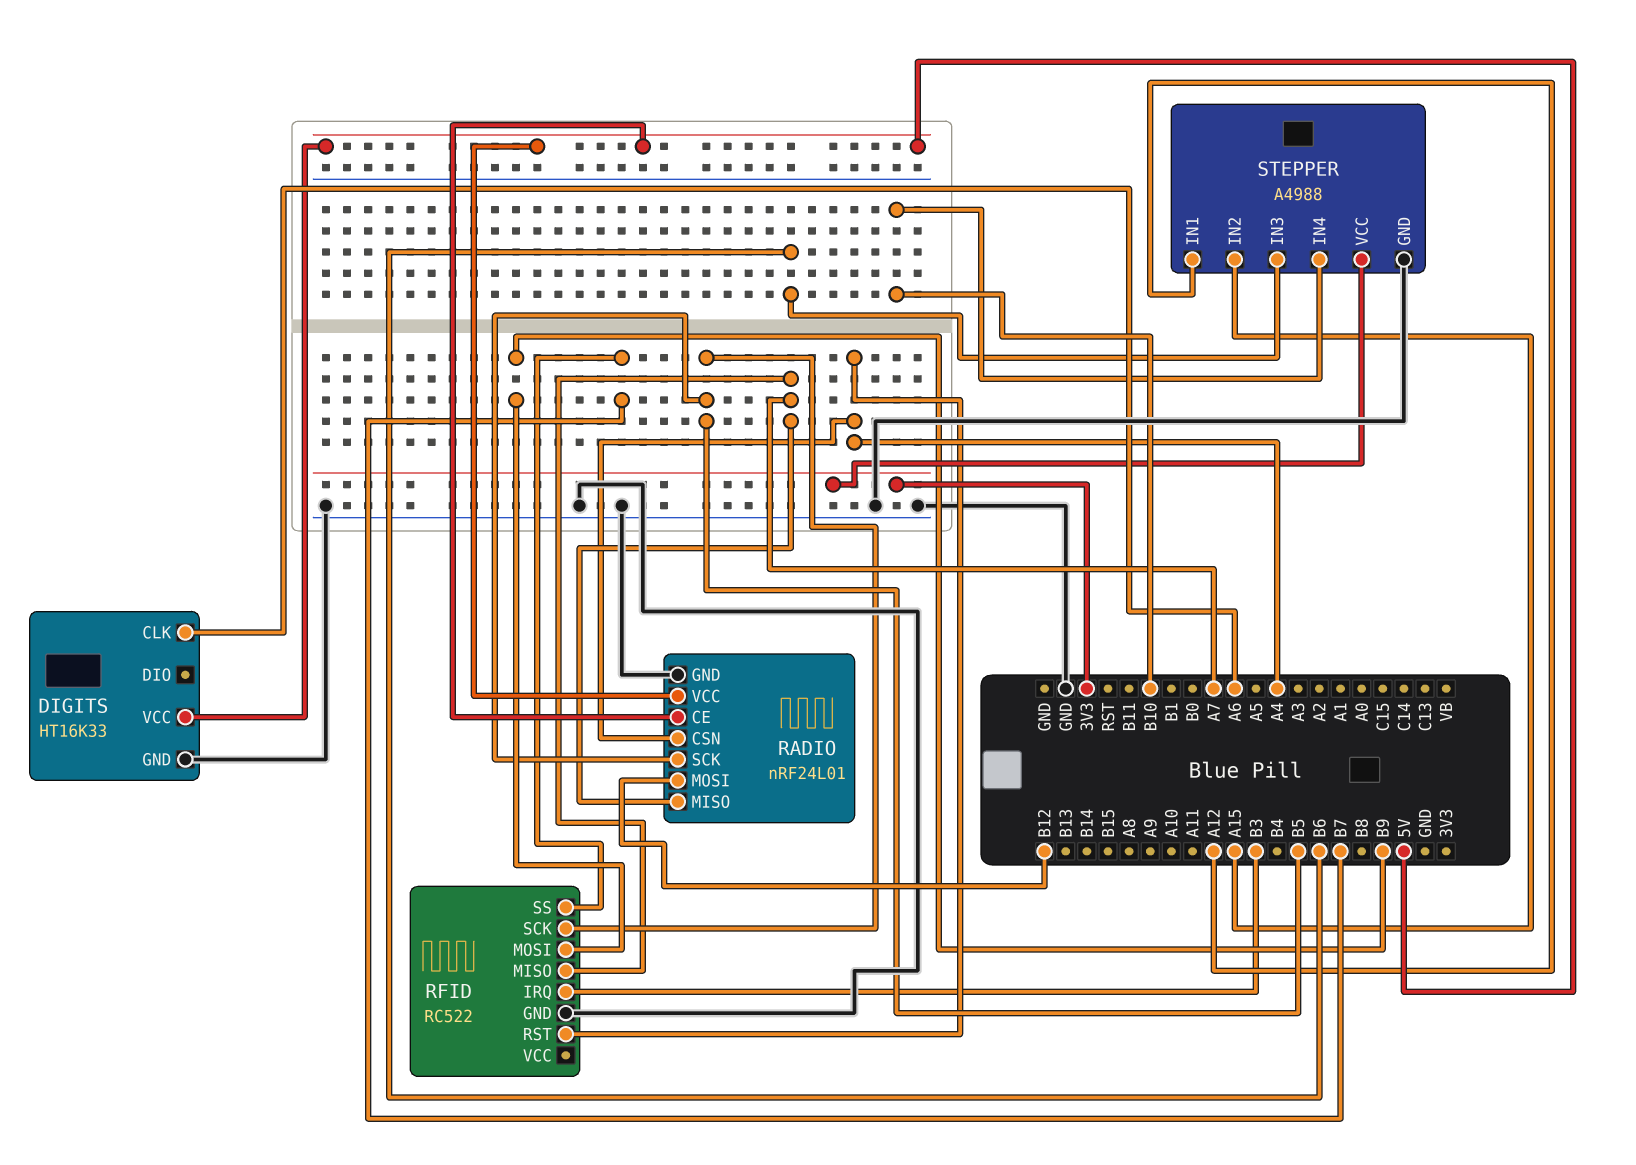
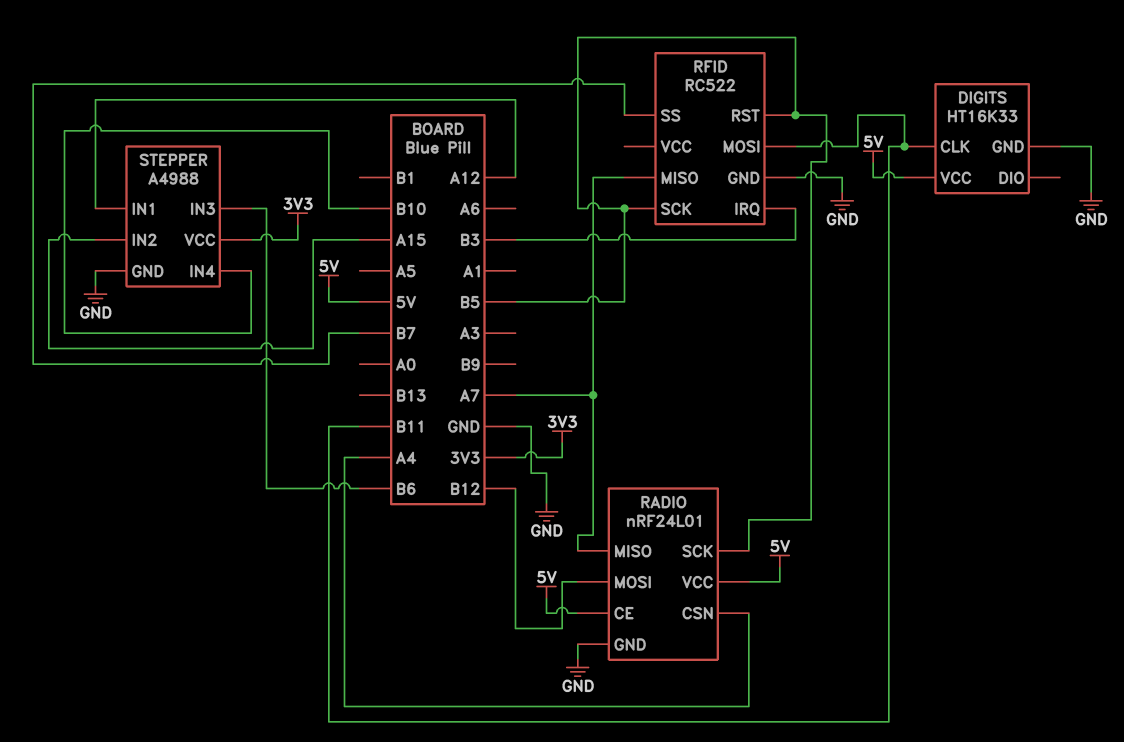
DIGITS pin CLK: A6 -> B11
RFID pin MOSI: B9 -> B11
RFID pin RST: A4 -> B5

